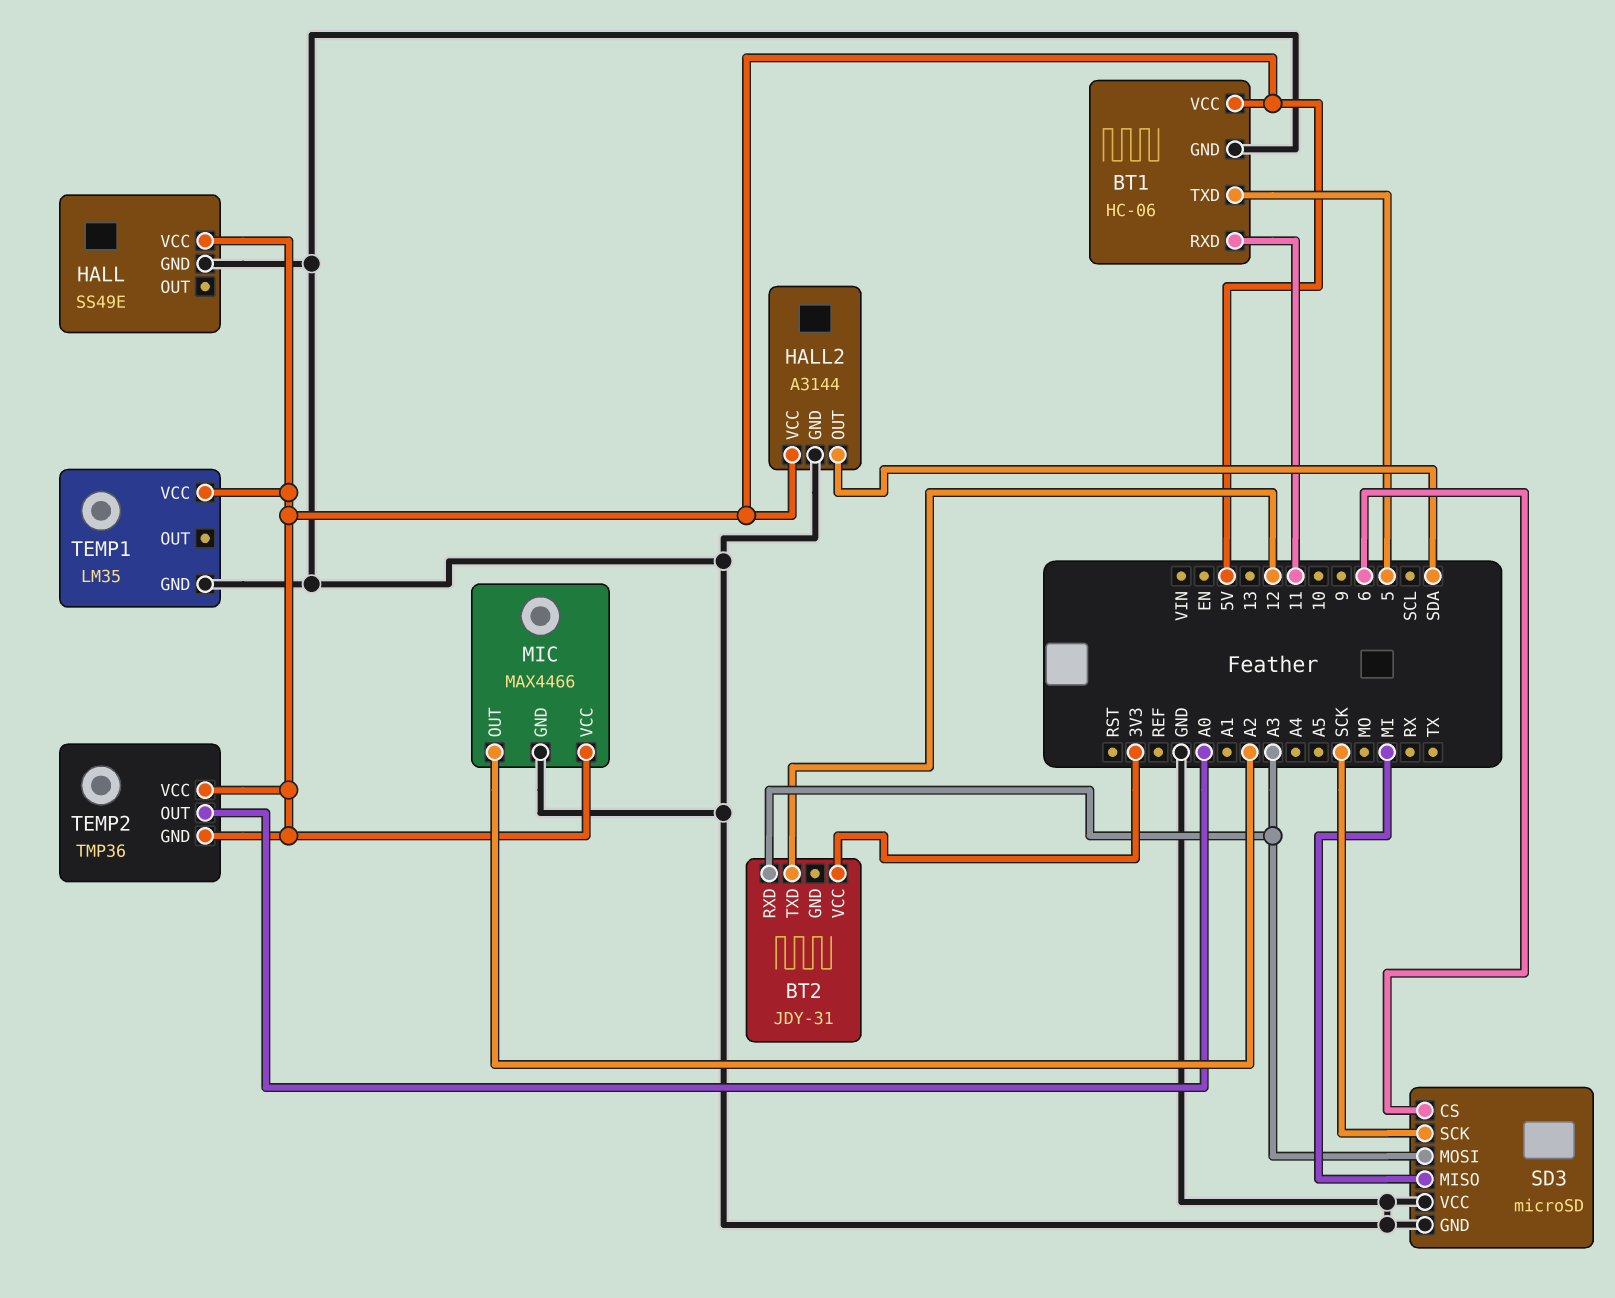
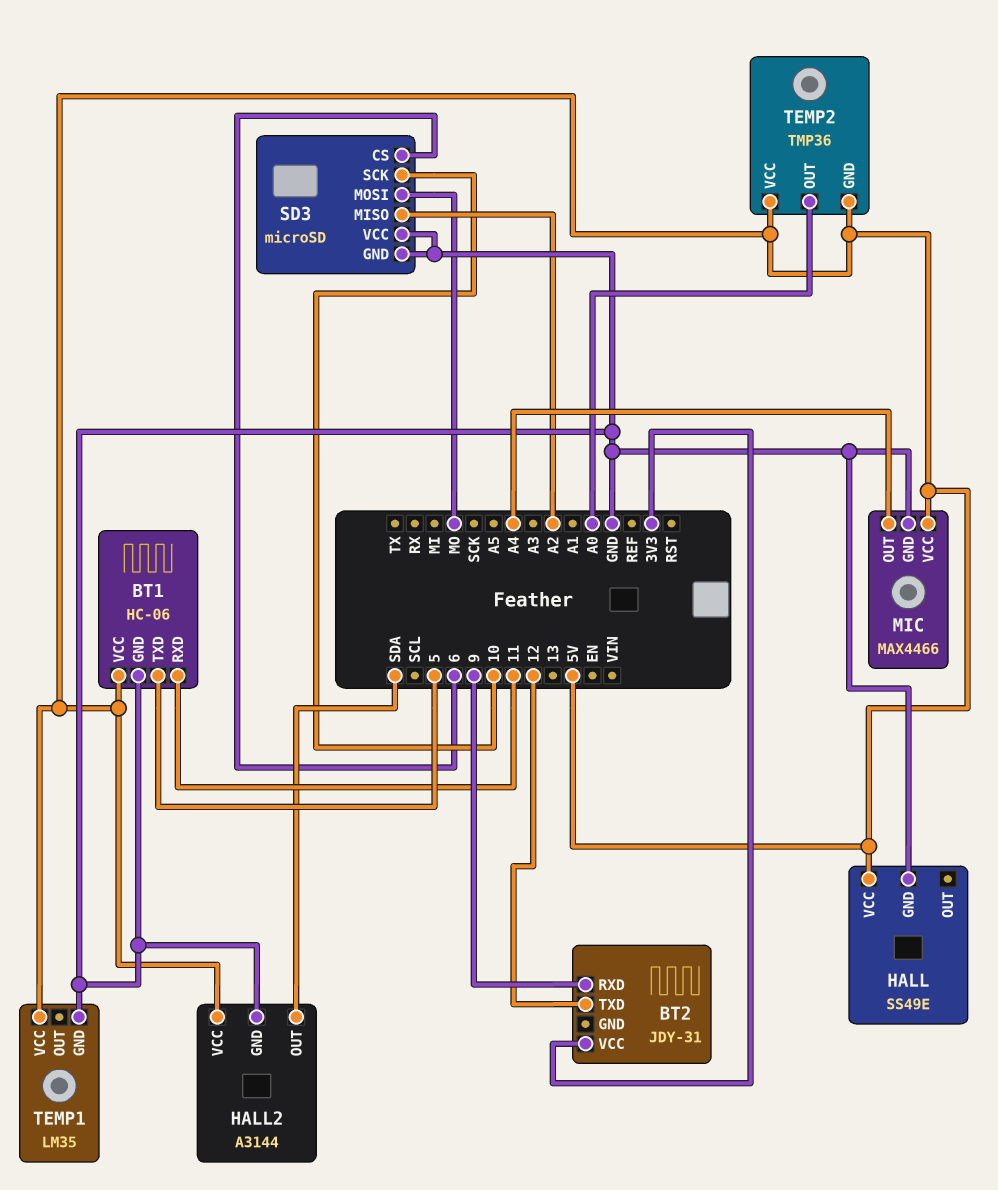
BT2 pin RXD: A3 -> 9
MIC pin OUT: A2 -> A4
SD3 pin MISO: MI -> A2
SD3 pin MOSI: A3 -> MO
SD3 pin SCK: SCK -> 10

